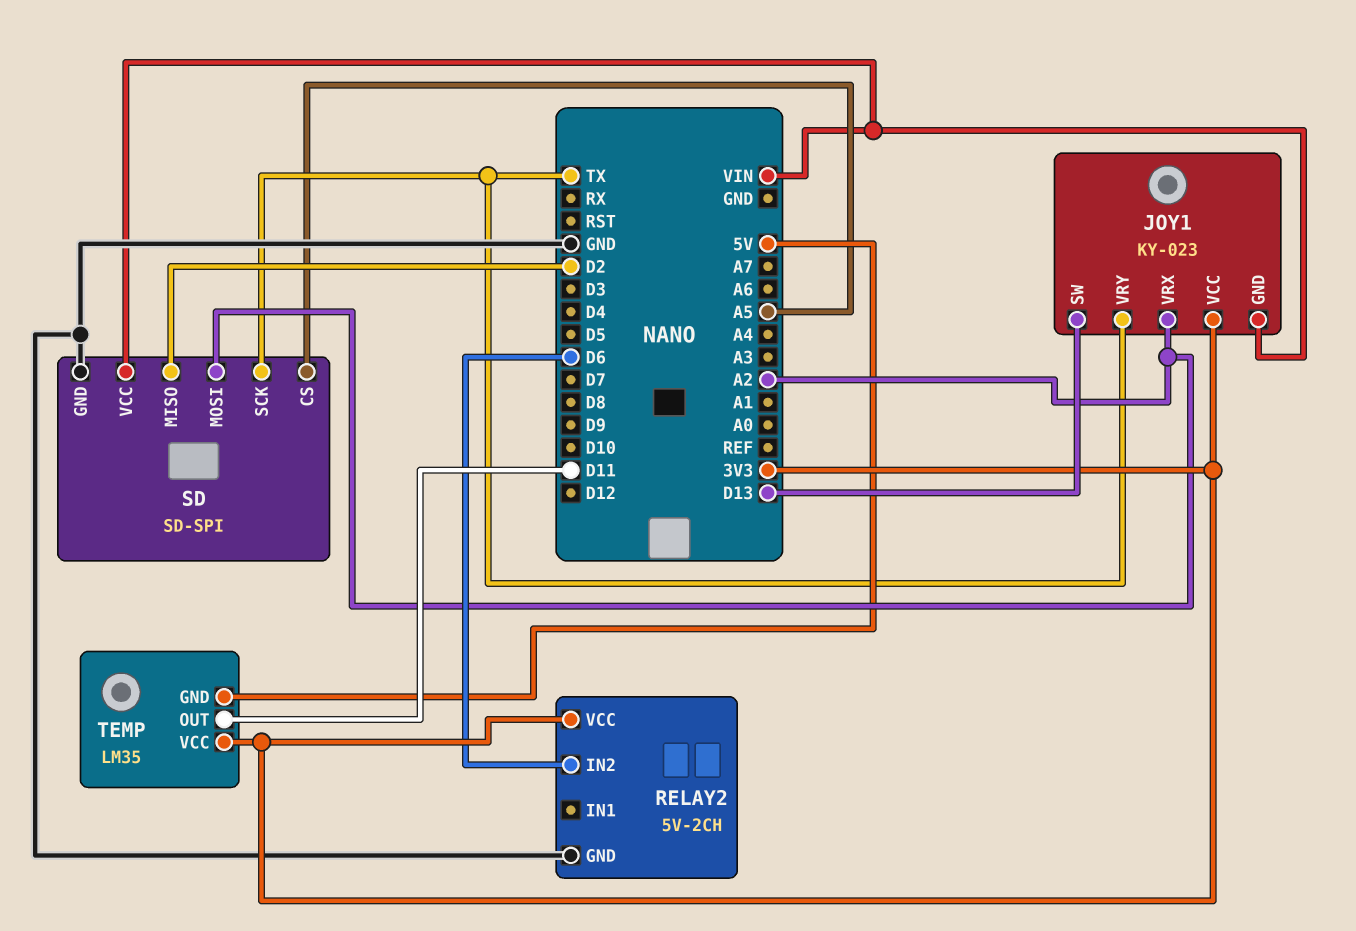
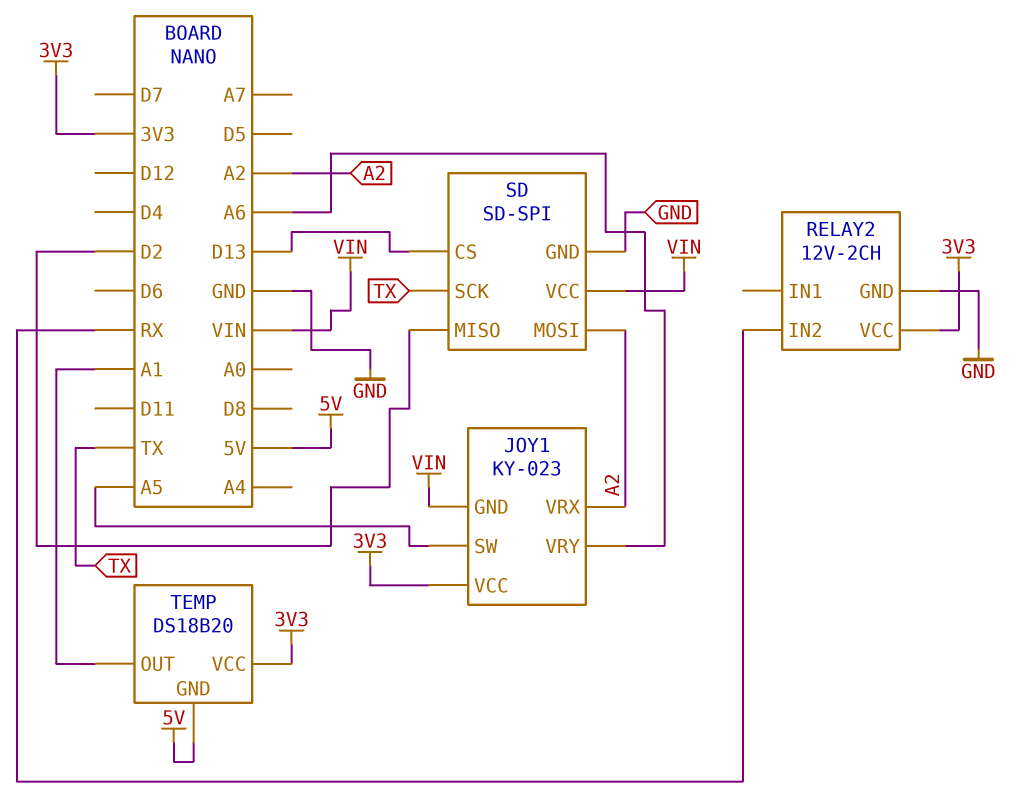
JOY1 pin SW: D13 -> A5
JOY1 pin VRY: TX -> A6
RELAY2: 5V-2CH -> 12V-2CH
RELAY2 pin IN2: D6 -> RX
SD pin CS: A5 -> D13
TEMP: LM35 -> DS18B20
TEMP pin OUT: D11 -> A1

